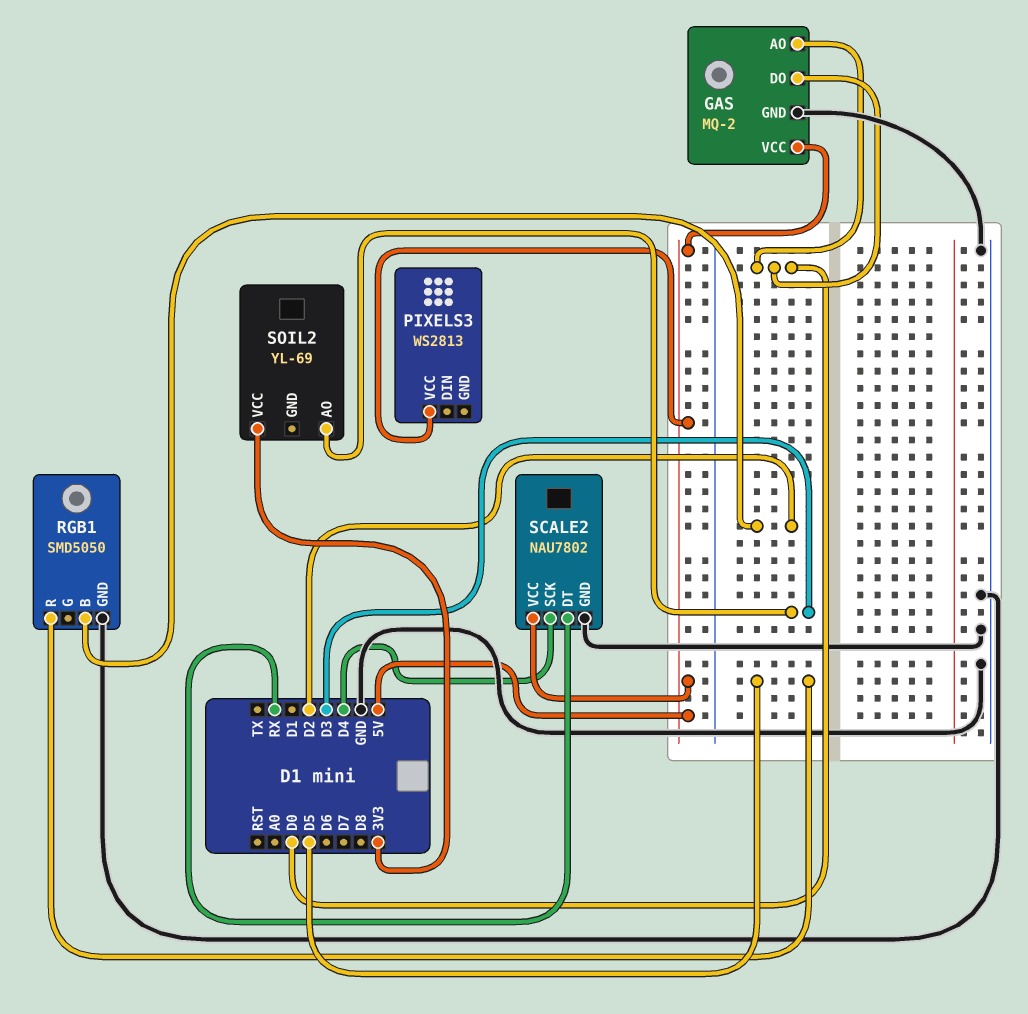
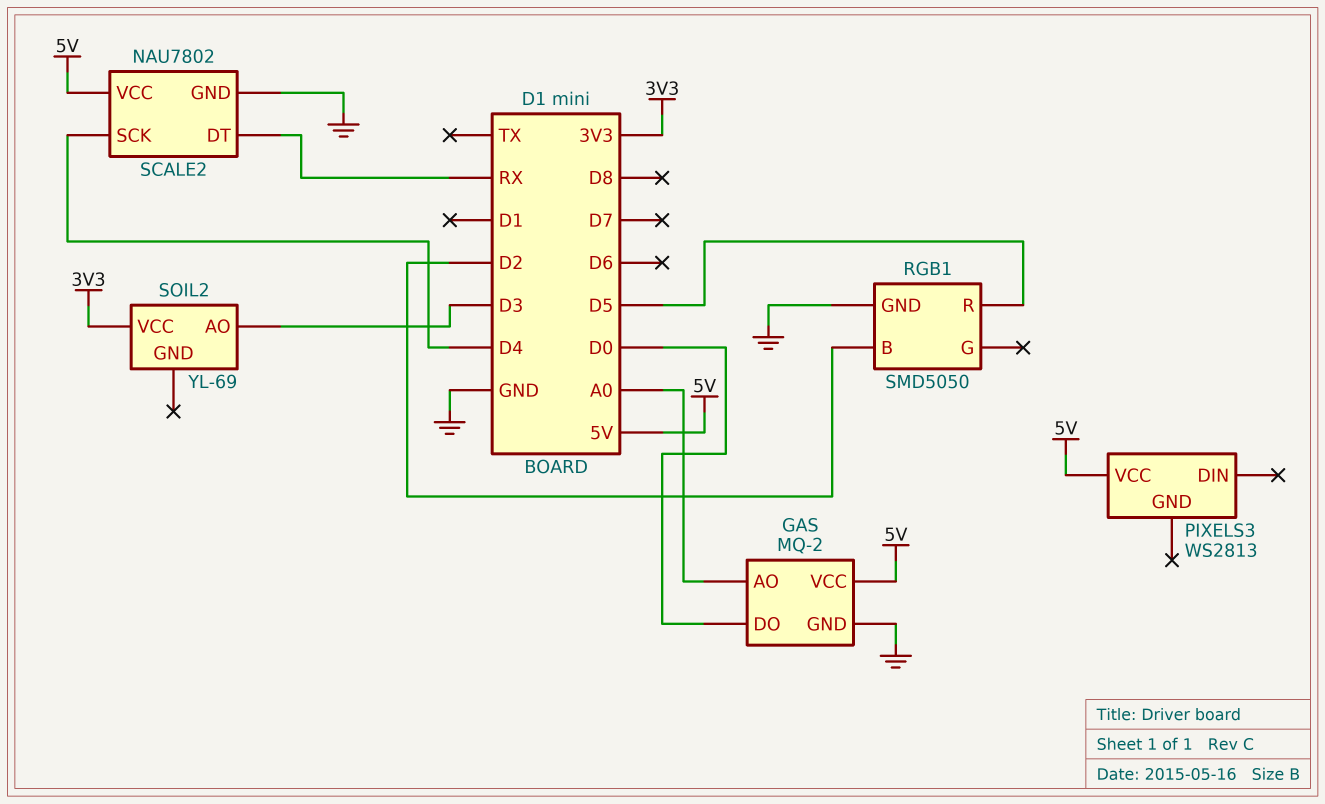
GAS pin AO: D0 -> A0

